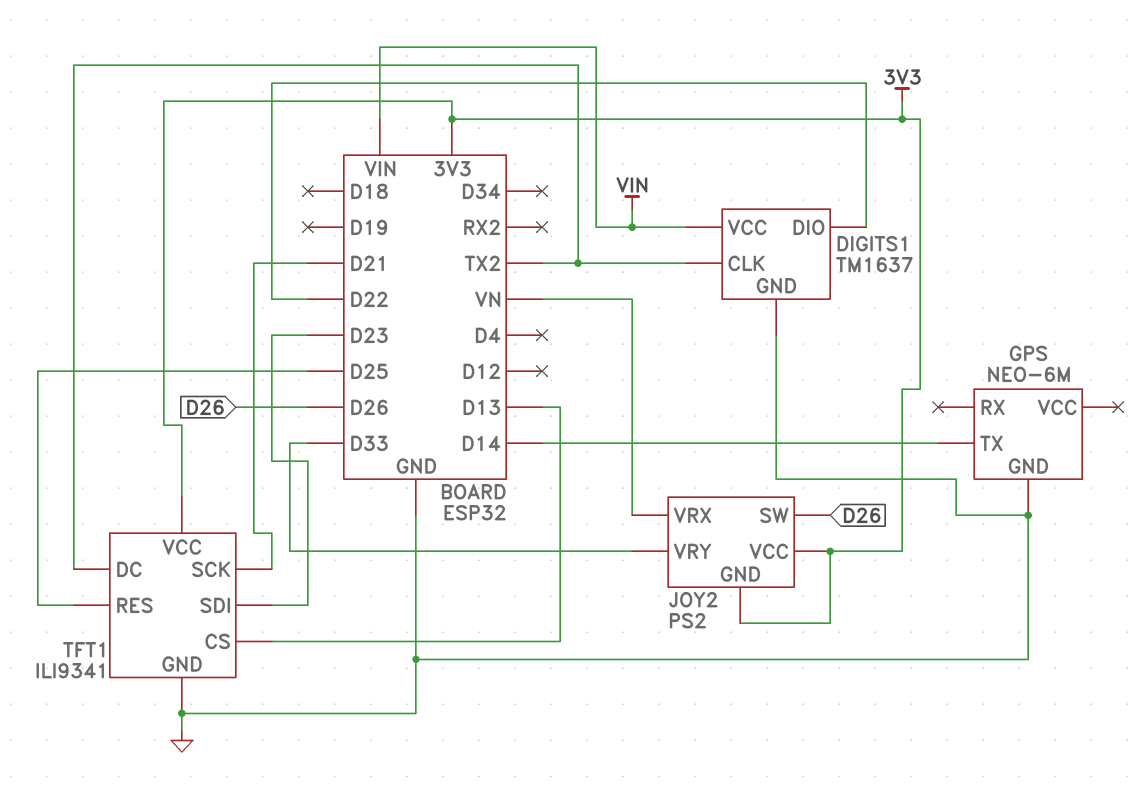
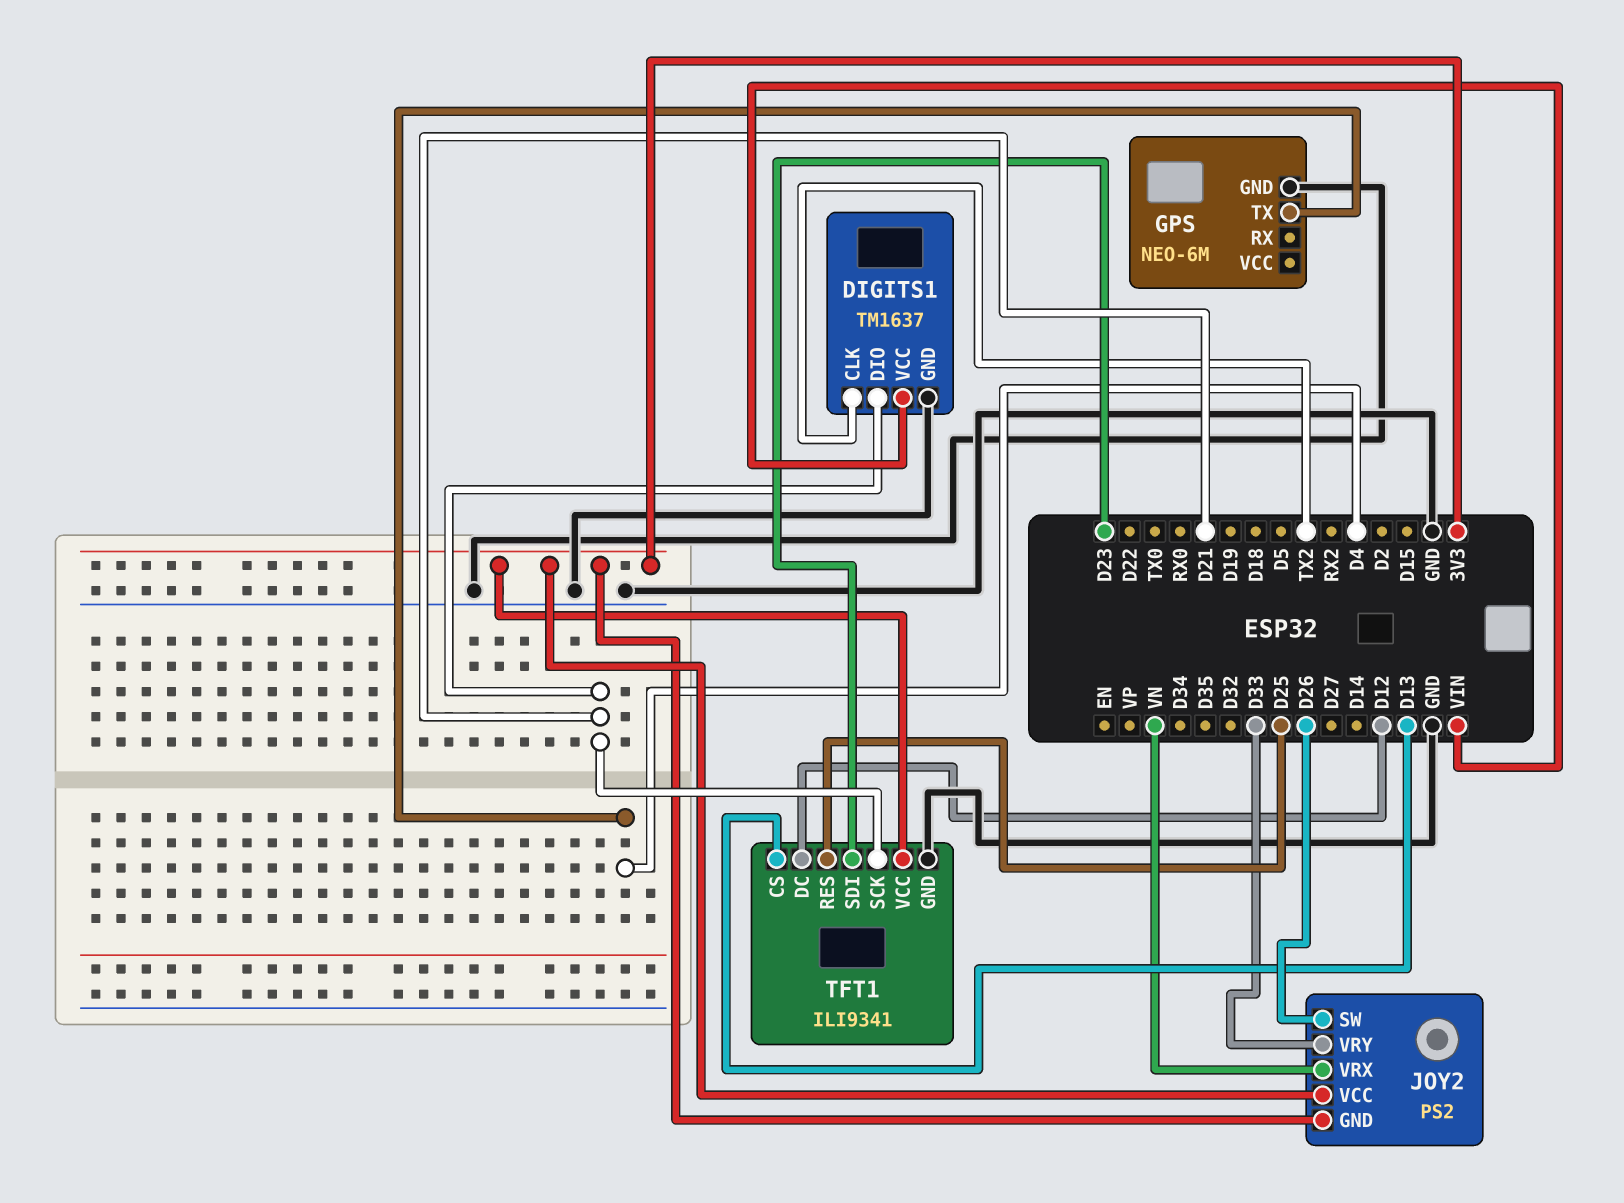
DIGITS1 pin DIO: D22 -> D21
GPS pin TX: D14 -> D4
TFT1 pin DC: TX2 -> D12

